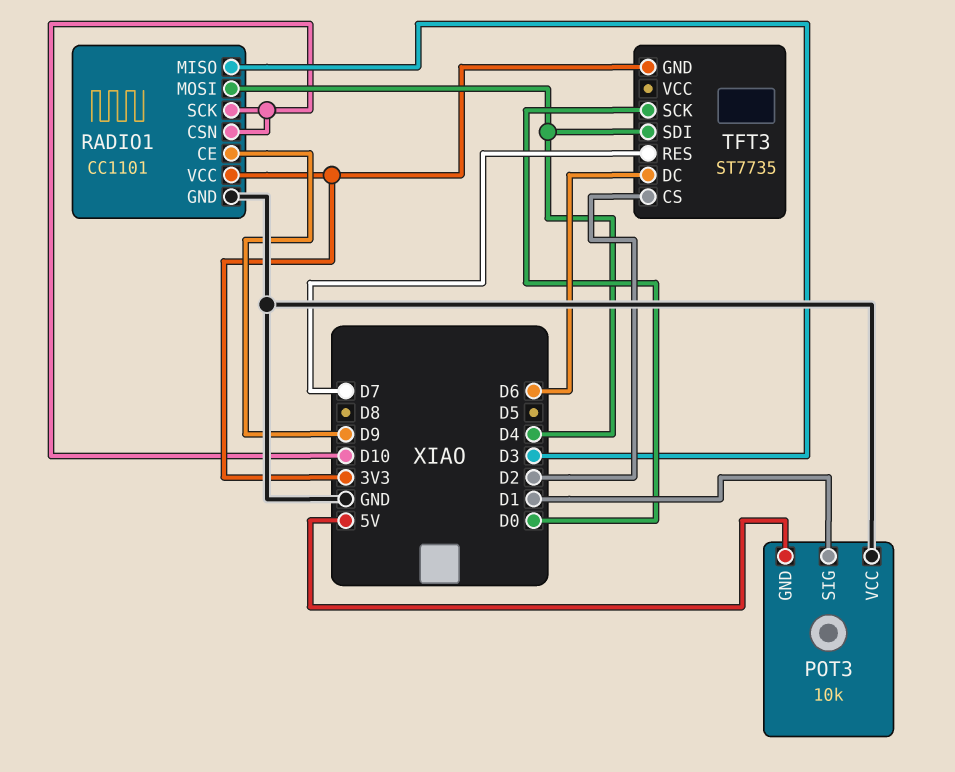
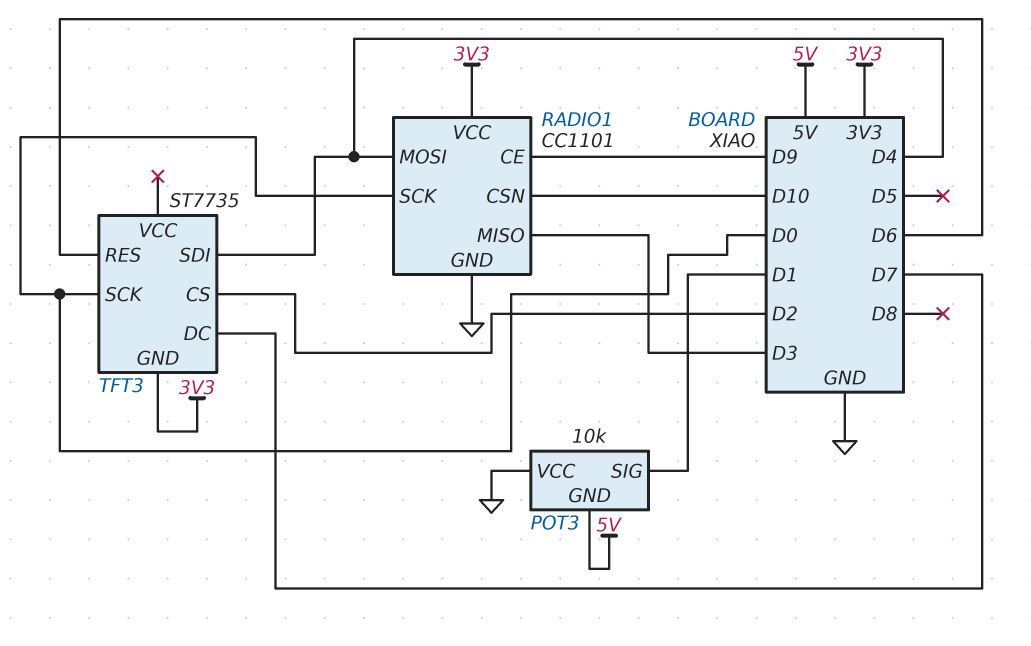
RADIO1 pin SCK: D10 -> D0
TFT3 pin DC: D6 -> D7
TFT3 pin RES: D7 -> D6

